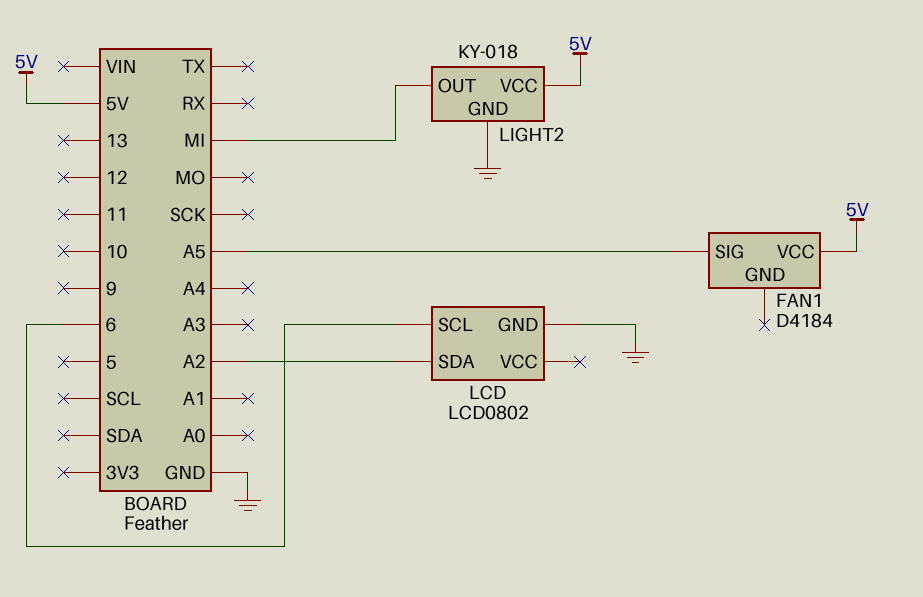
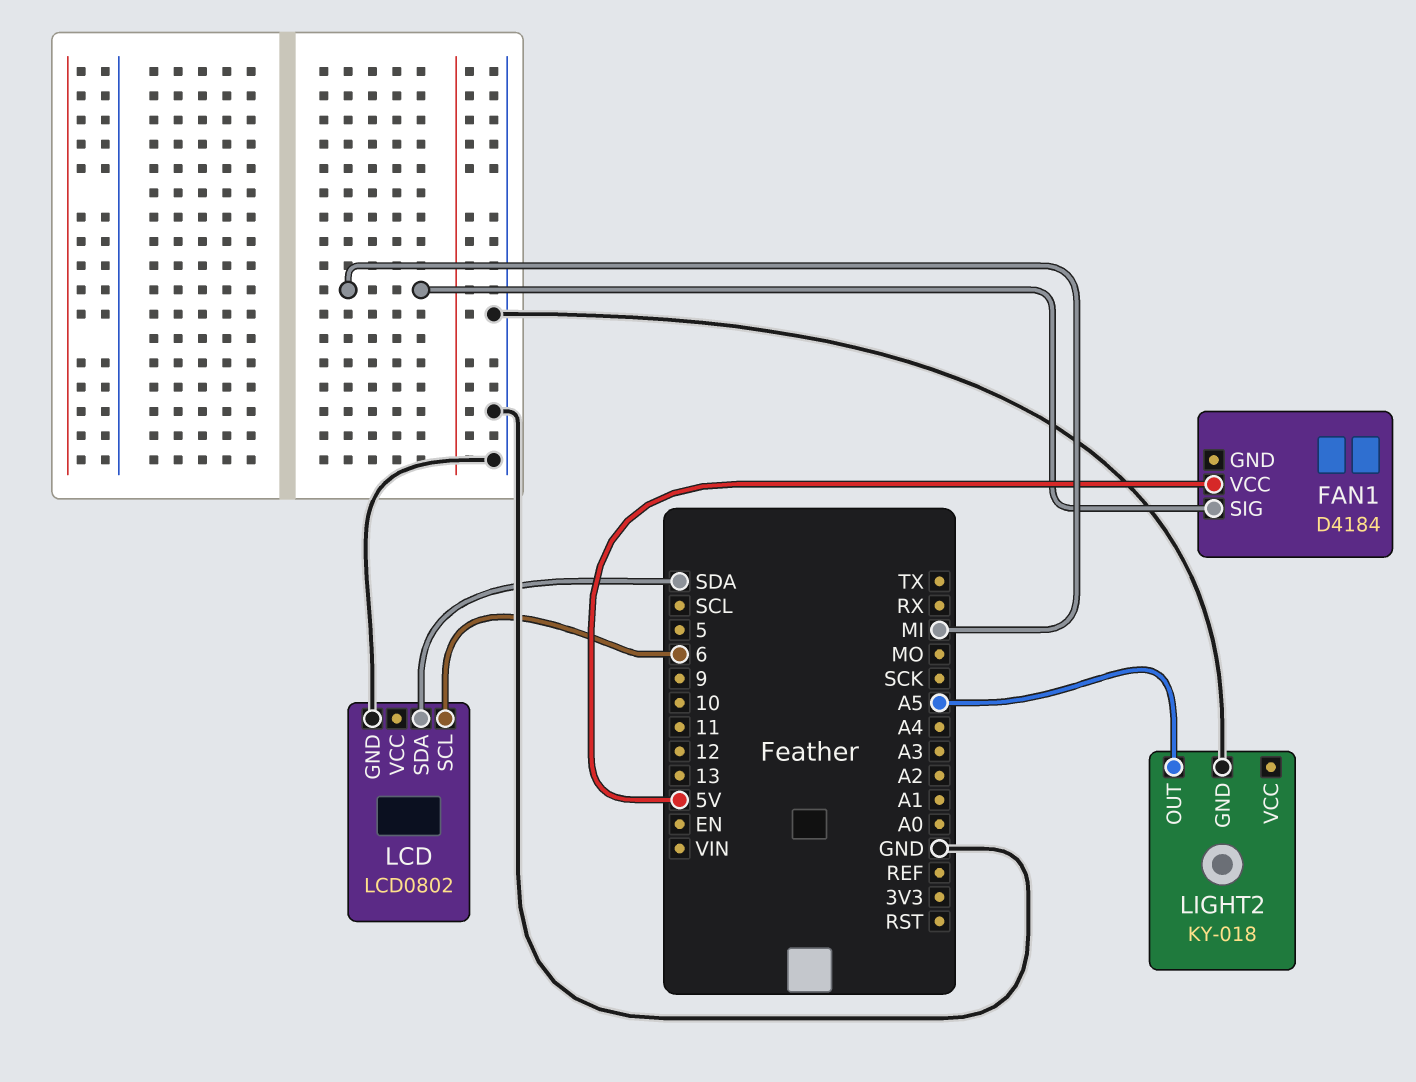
FAN1 pin SIG: A5 -> MI
LCD pin SDA: A2 -> SDA
LIGHT2 pin OUT: MI -> A5
LIGHT2 pin VCC: 5V -> none

